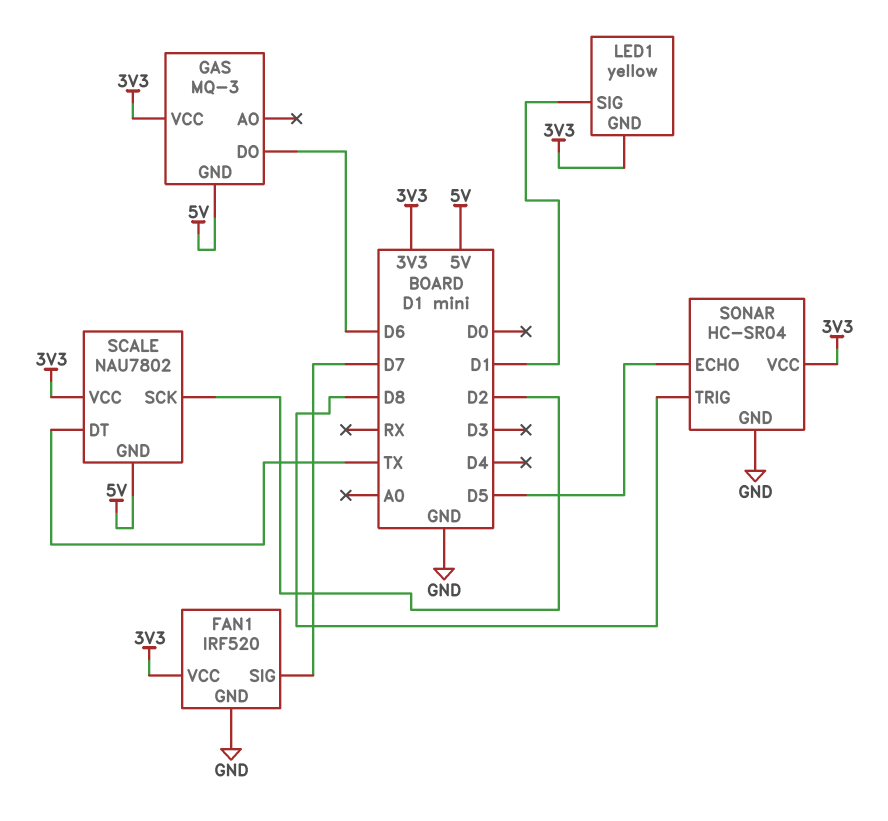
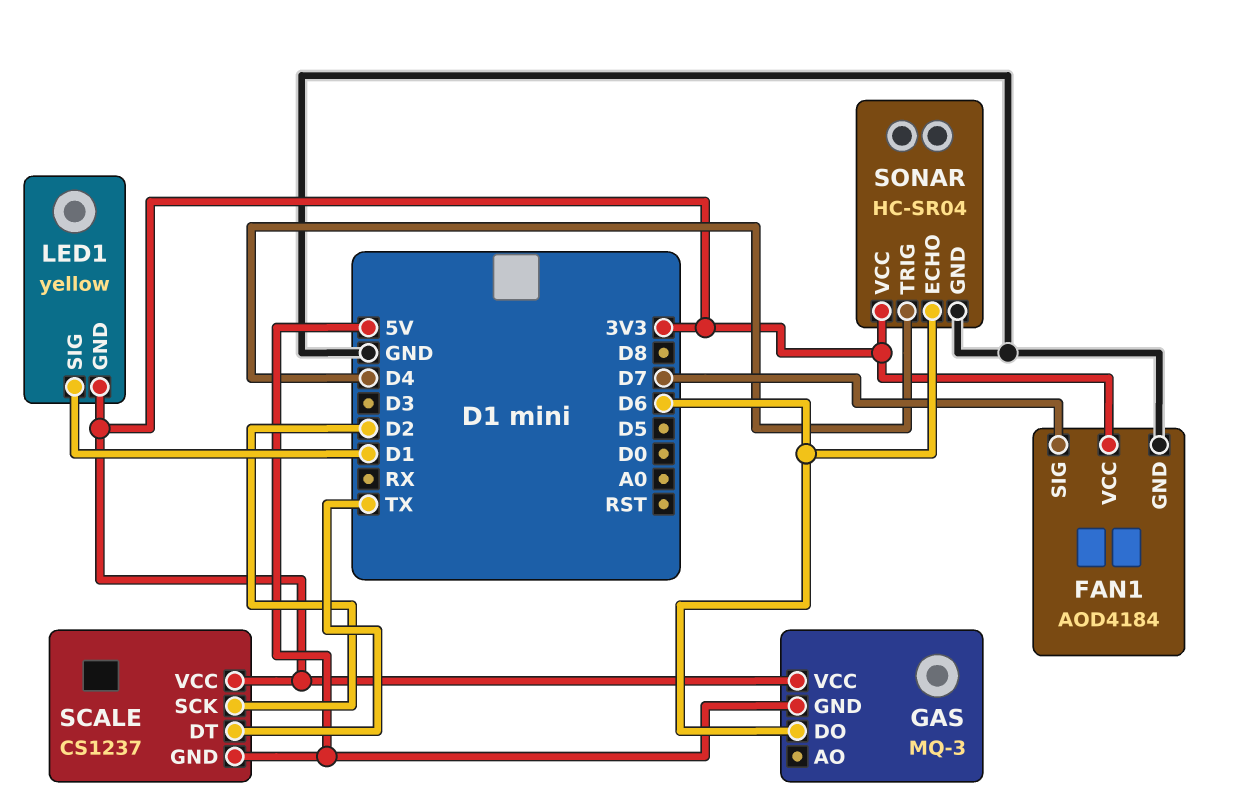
FAN1: IRF520 -> AOD4184
SCALE: NAU7802 -> CS1237
SONAR pin ECHO: D5 -> D6
SONAR pin TRIG: D8 -> D4

